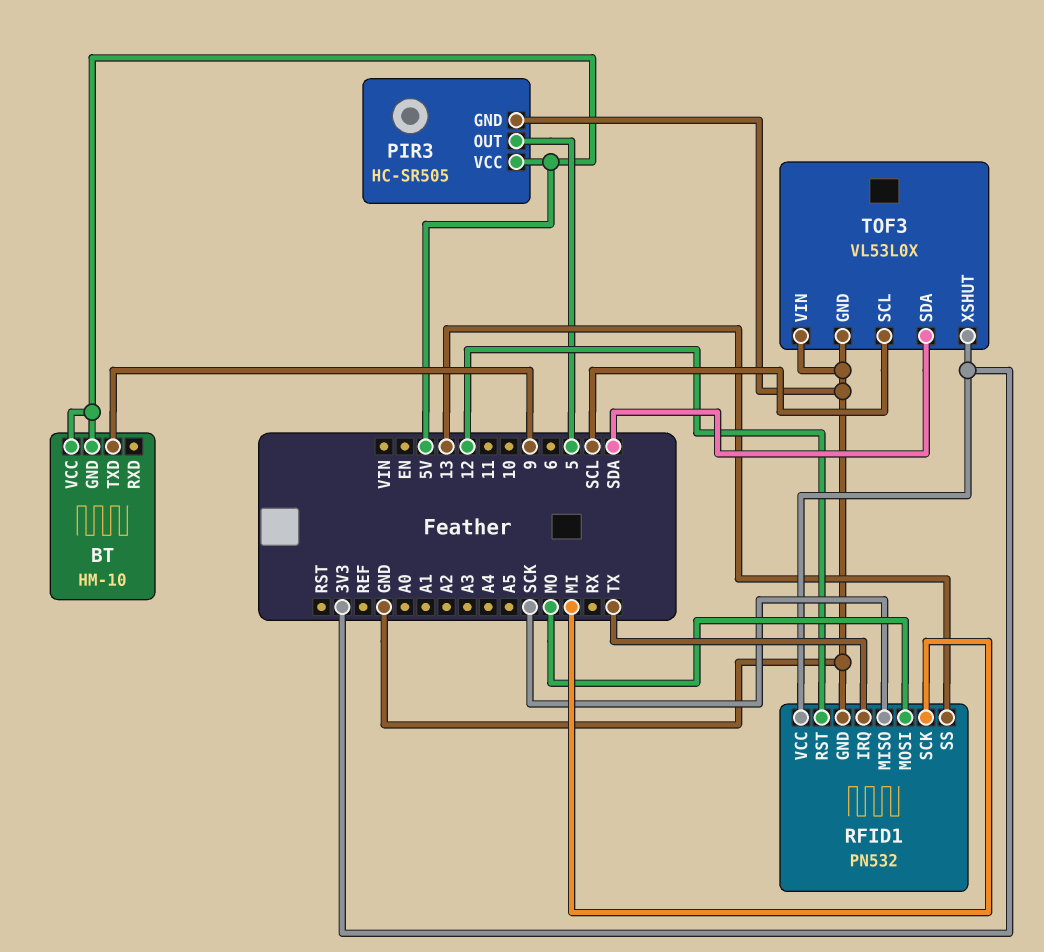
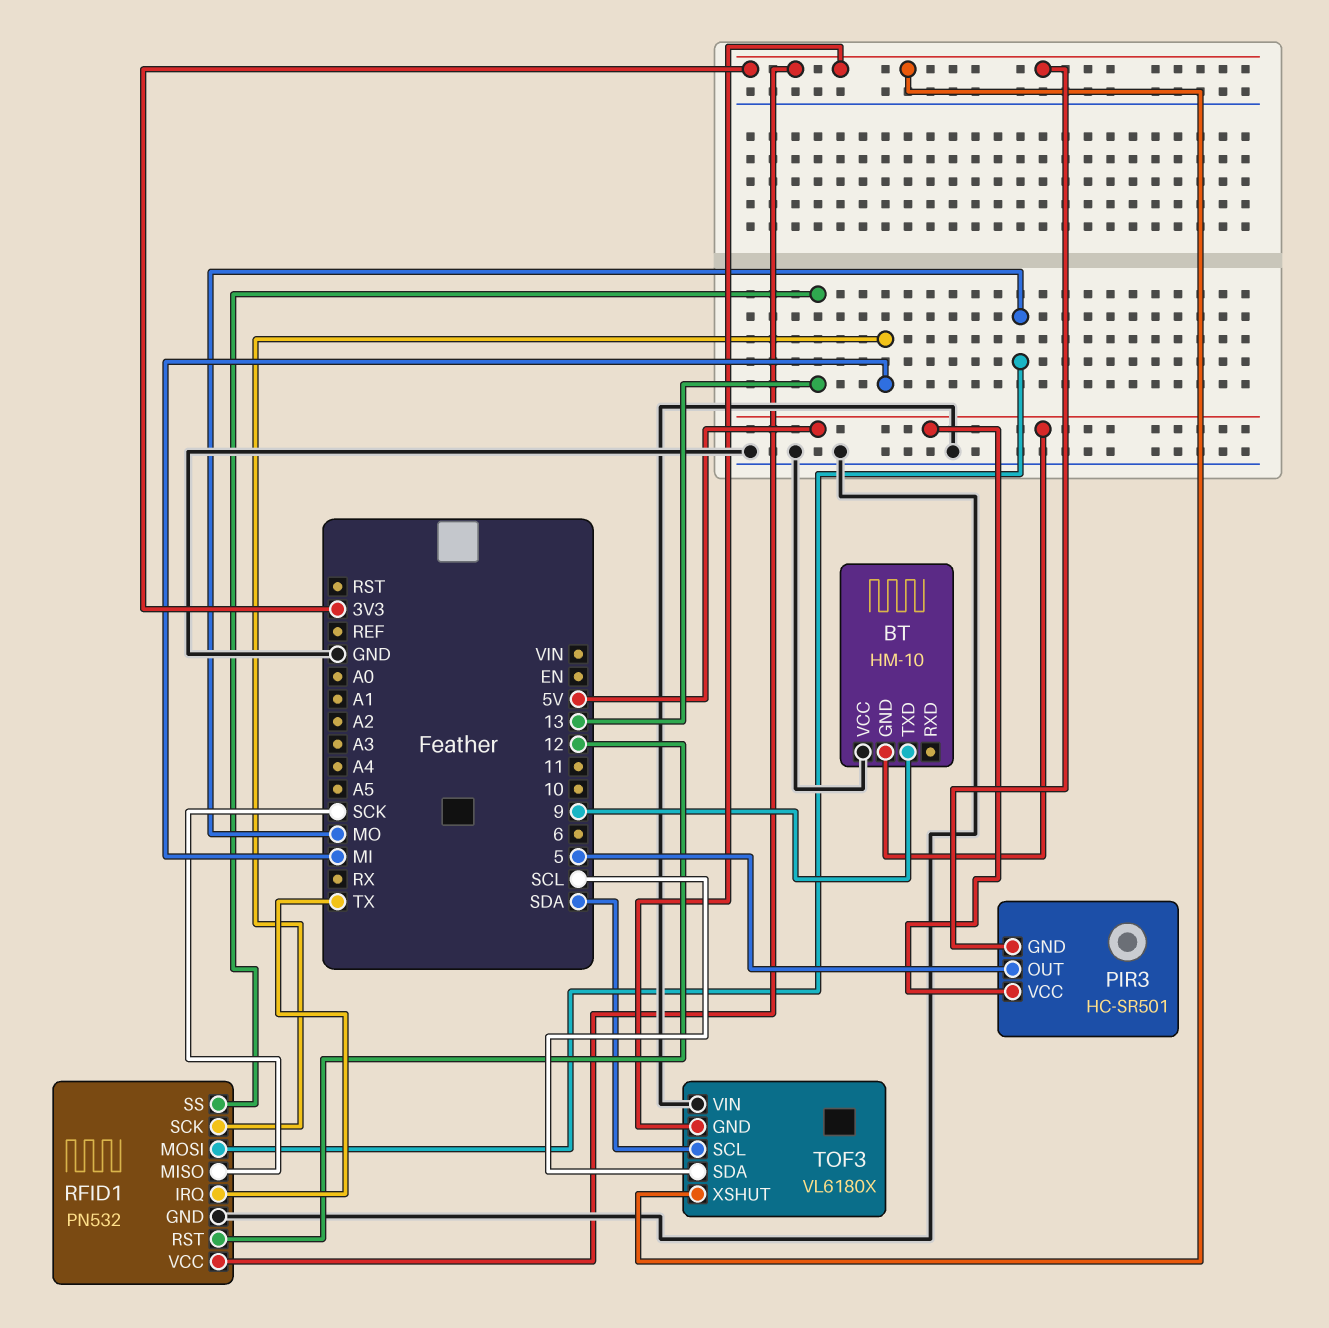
BT pin VCC: 5V -> GND
PIR3: HC-SR505 -> HC-SR501
PIR3 pin GND: GND -> 3V3
TOF3: VL53L0X -> VL6180X
TOF3 pin GND: GND -> 3V3
TOF3 pin SCL: SCL -> SDA
TOF3 pin SDA: SDA -> SCL

